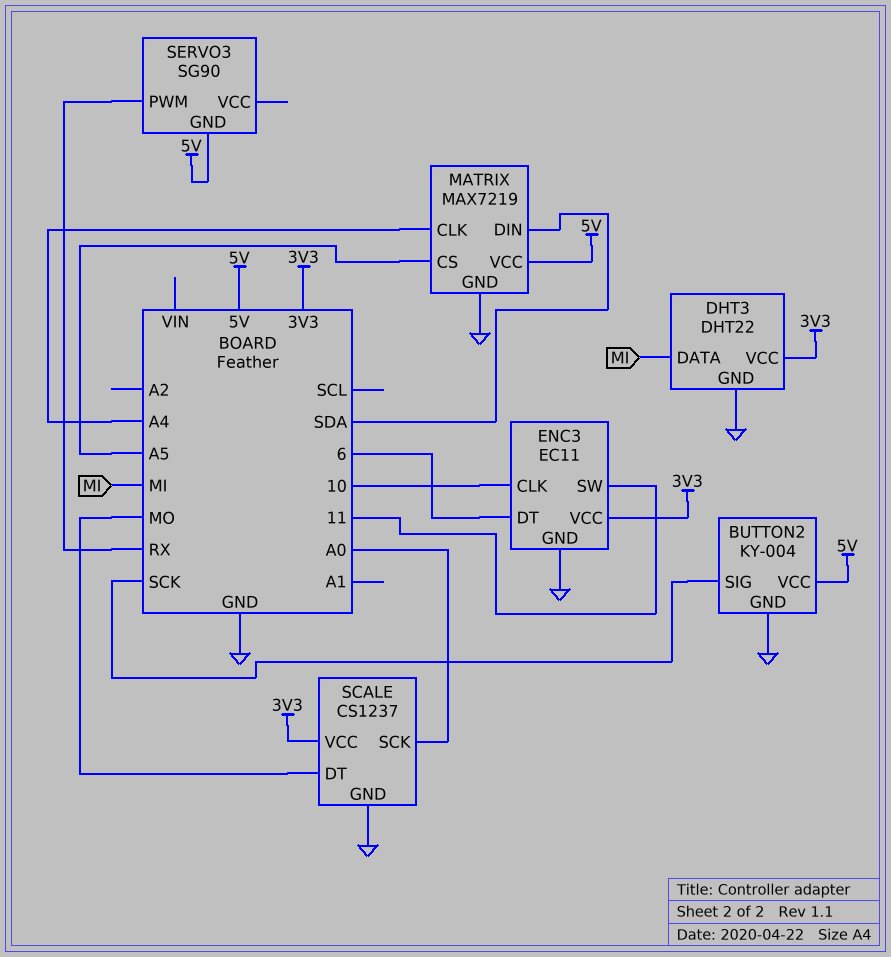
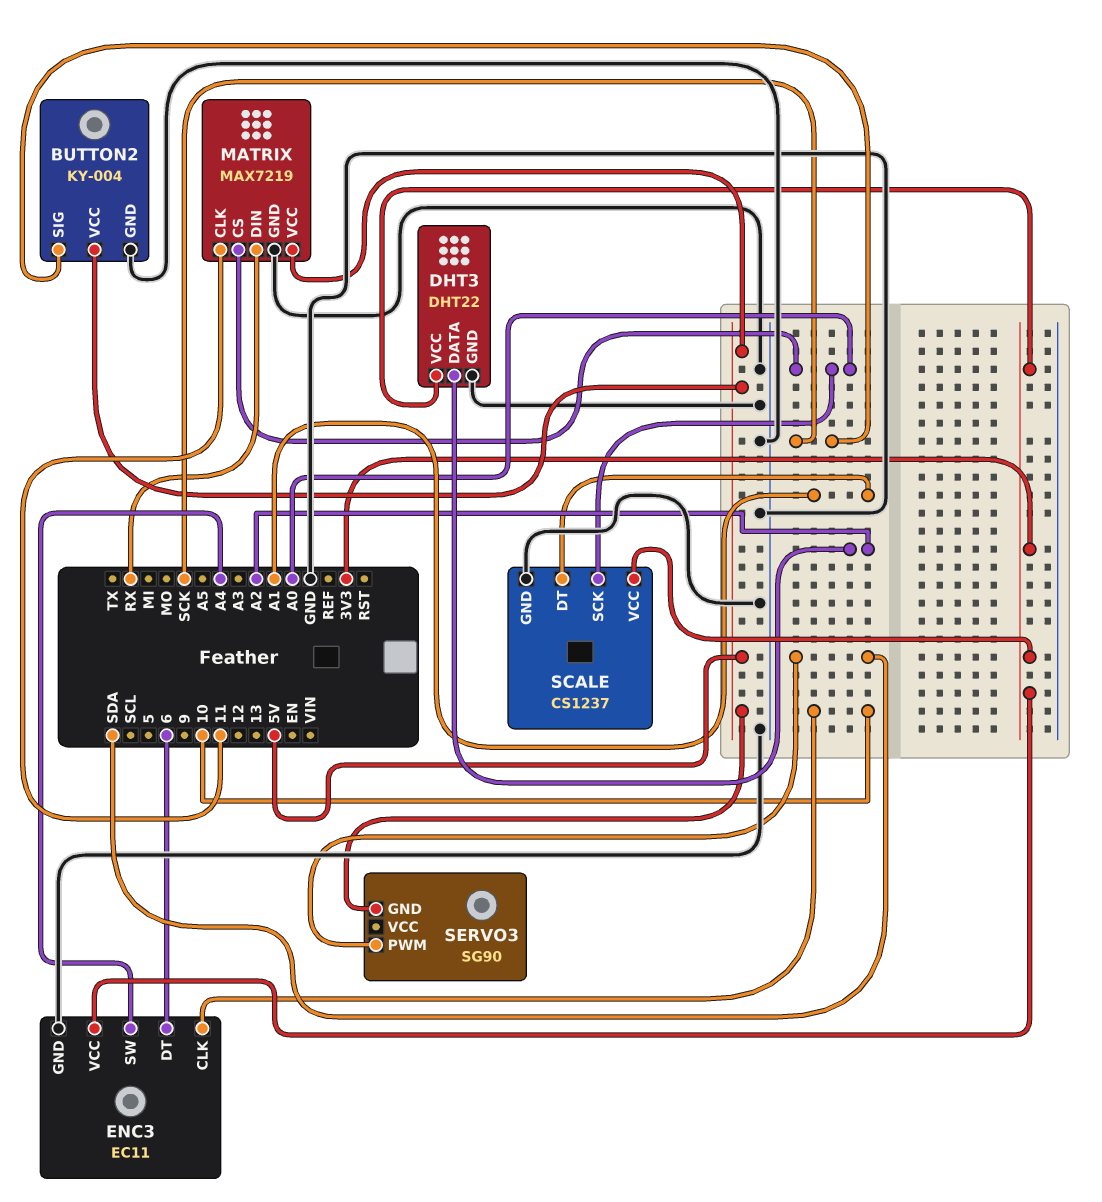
DHT3 pin DATA: MI -> A2
ENC3 pin SW: 11 -> A4
MATRIX pin CLK: A4 -> 11
MATRIX pin CS: A5 -> A0
MATRIX pin DIN: SDA -> RX
SCALE pin DT: MO -> A1
SERVO3 pin PWM: RX -> SDA

